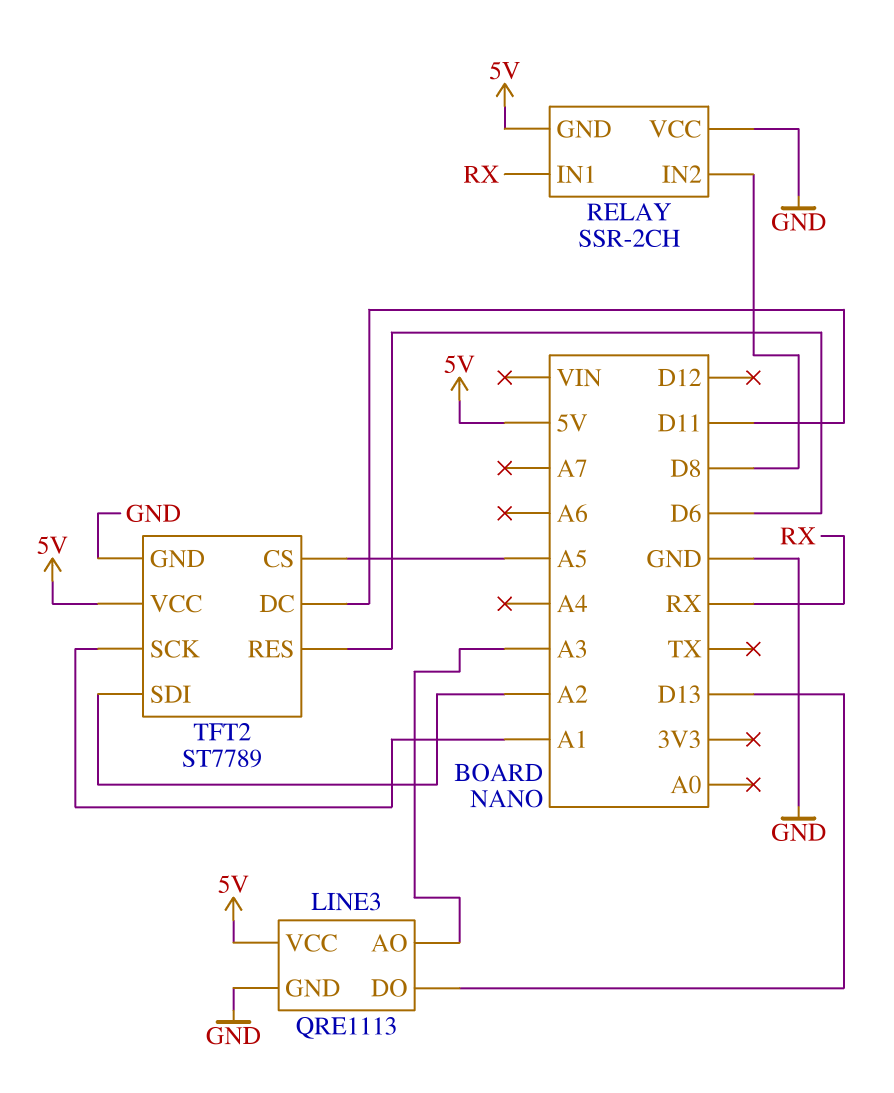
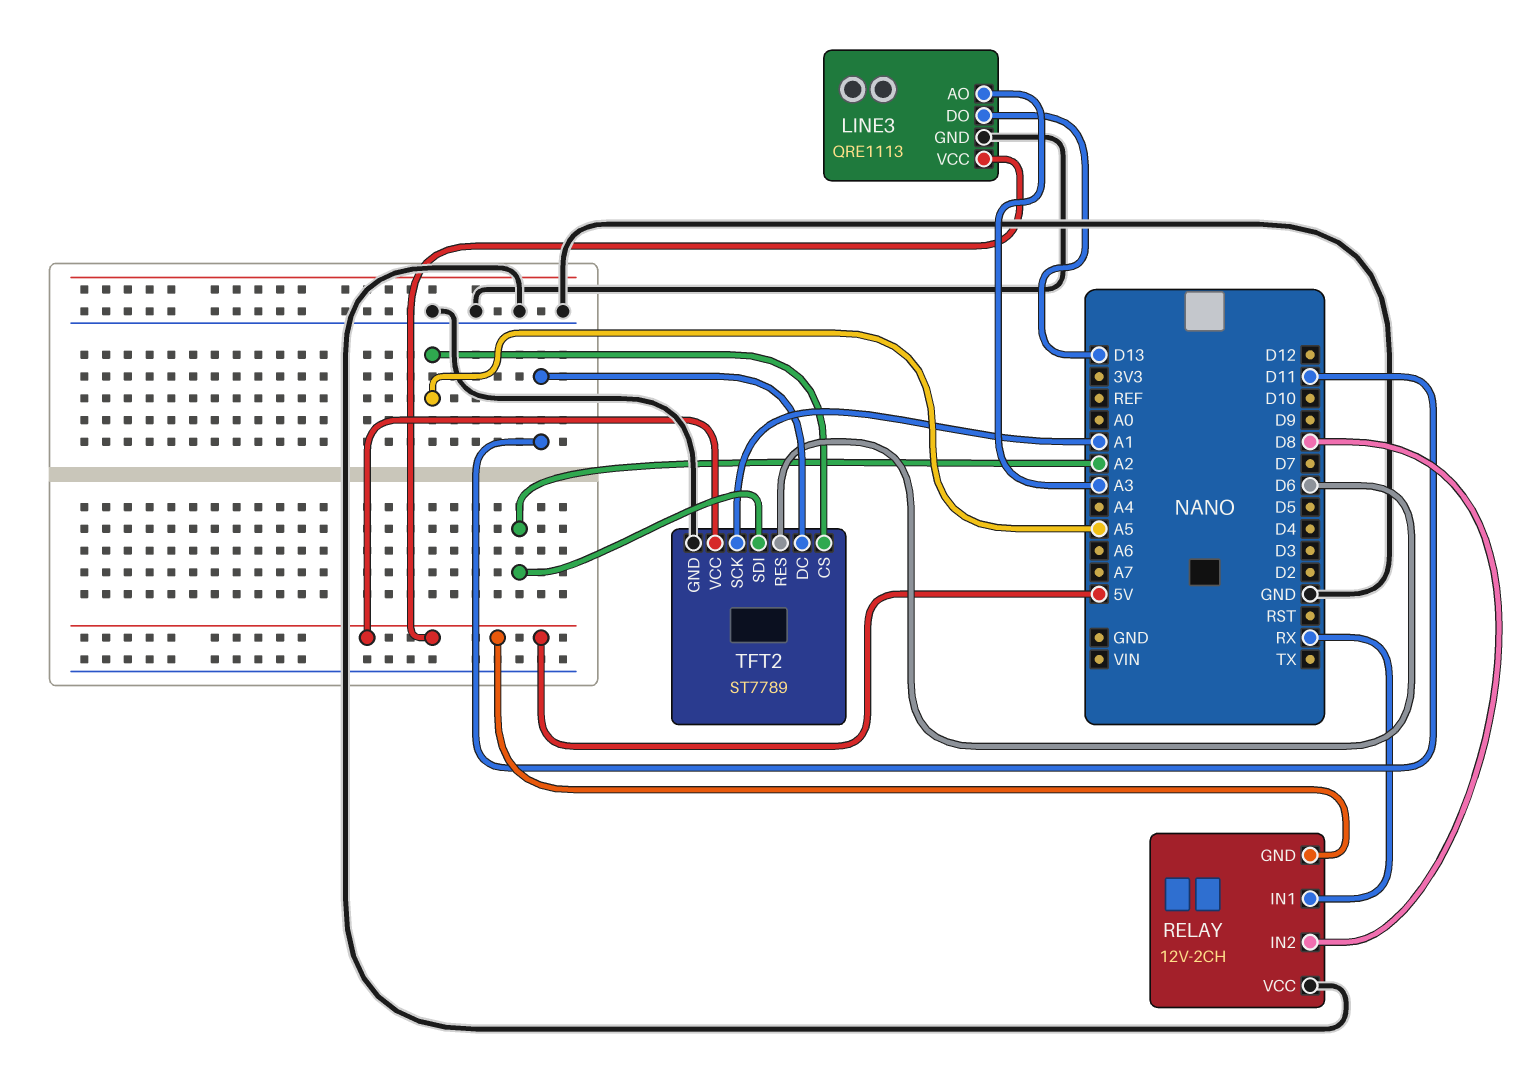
RELAY: SSR-2CH -> 12V-2CH

